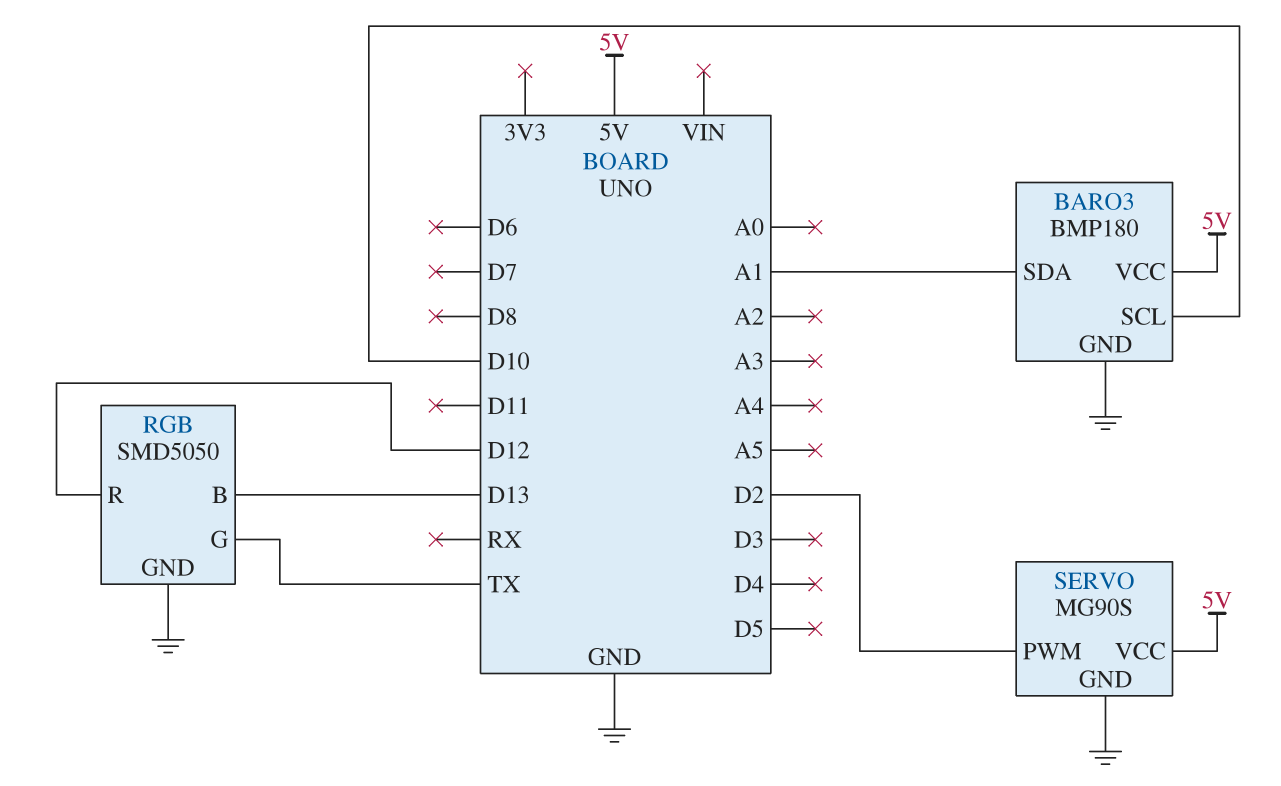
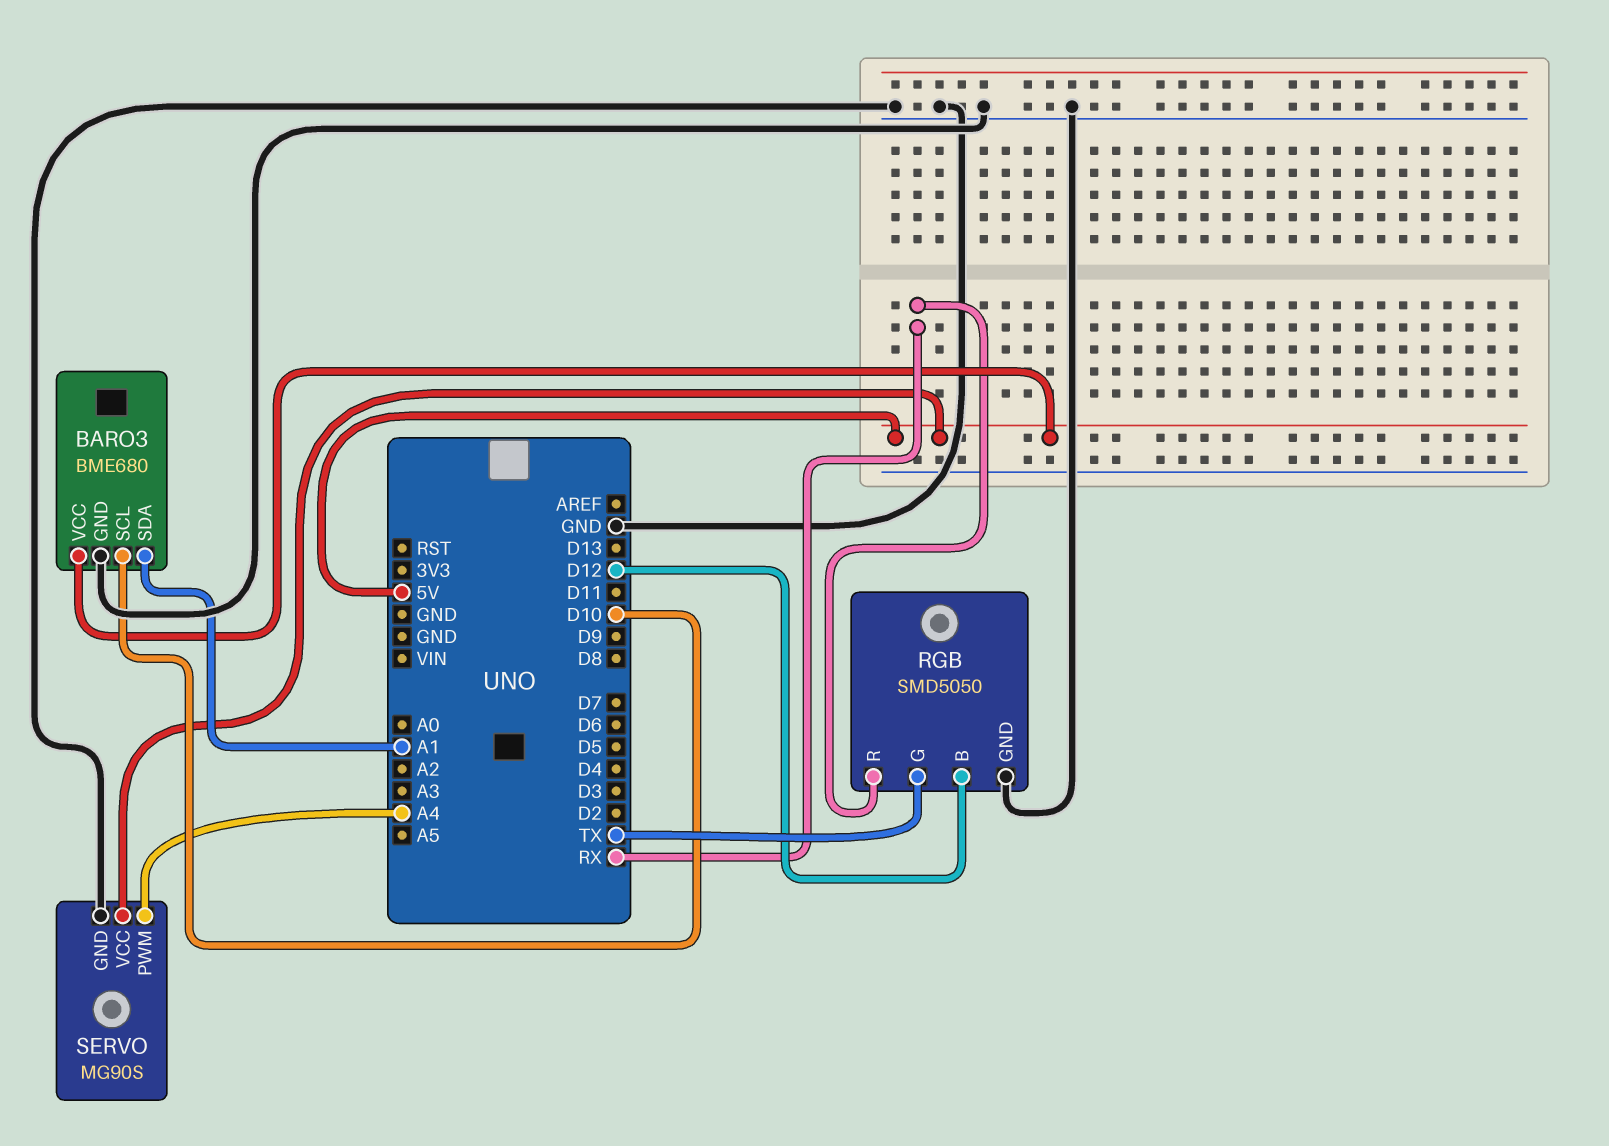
BARO3: BMP180 -> BME680
RGB pin B: D13 -> D12
RGB pin R: D12 -> RX
SERVO pin PWM: D2 -> A4

